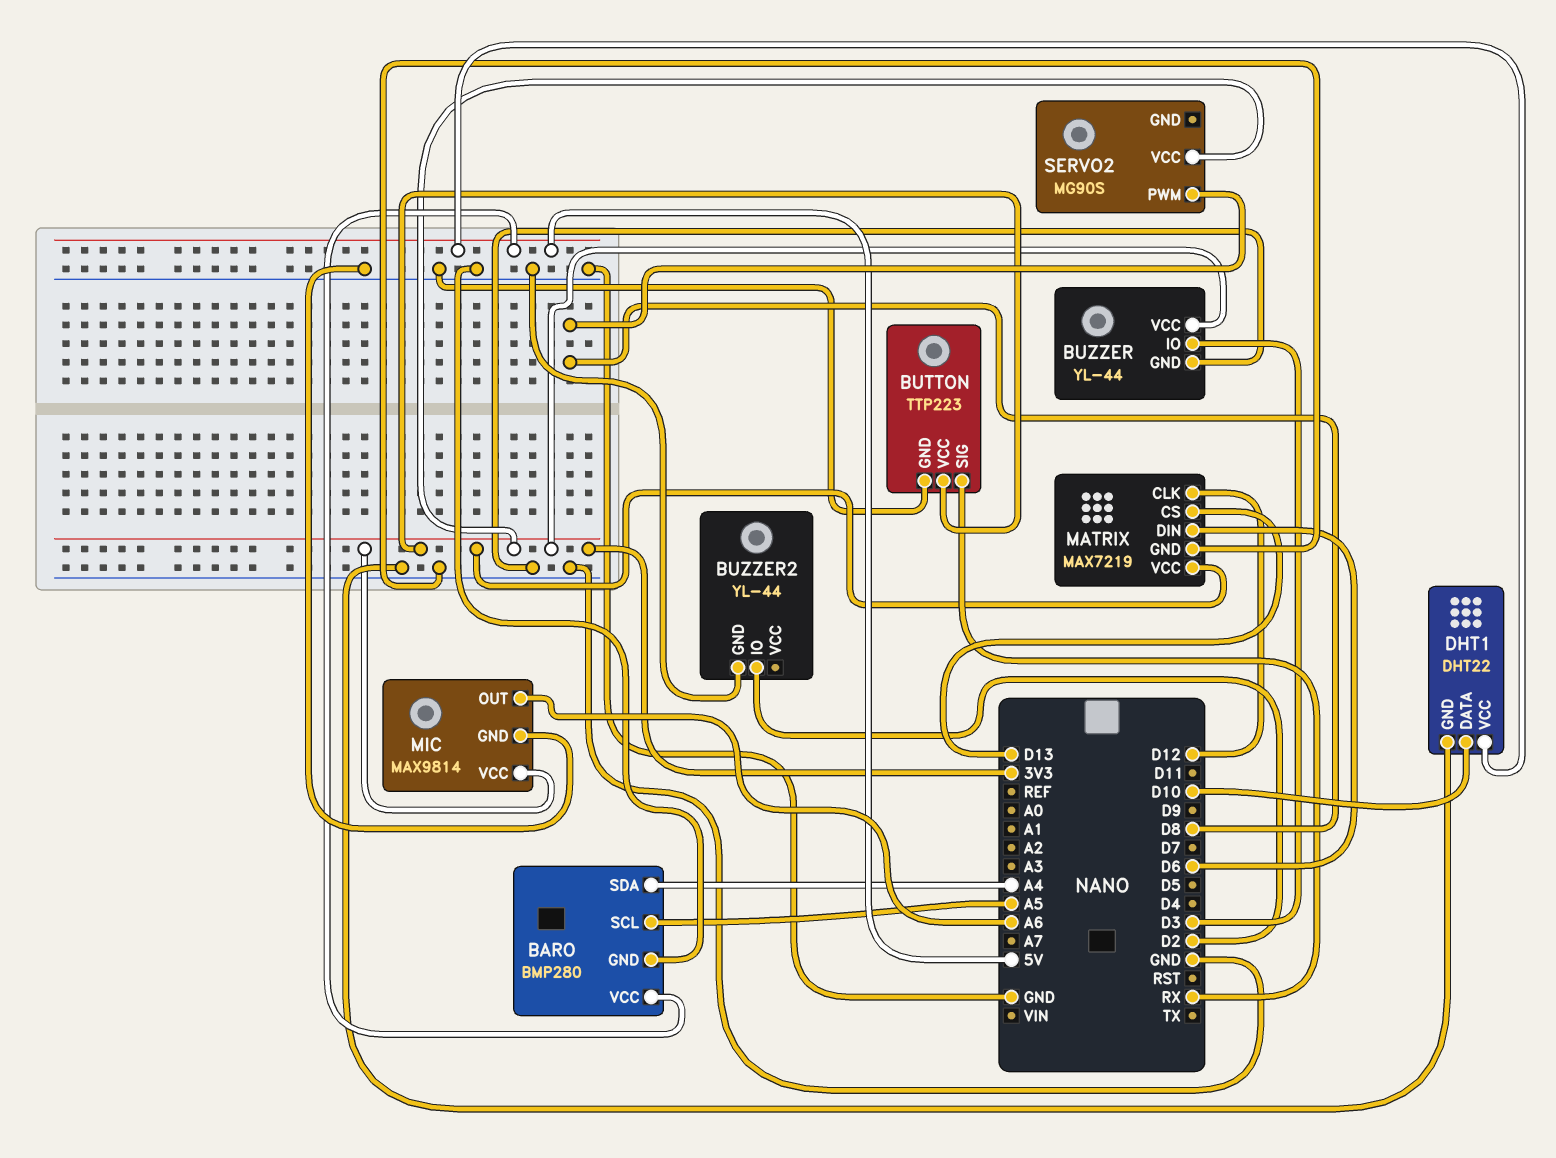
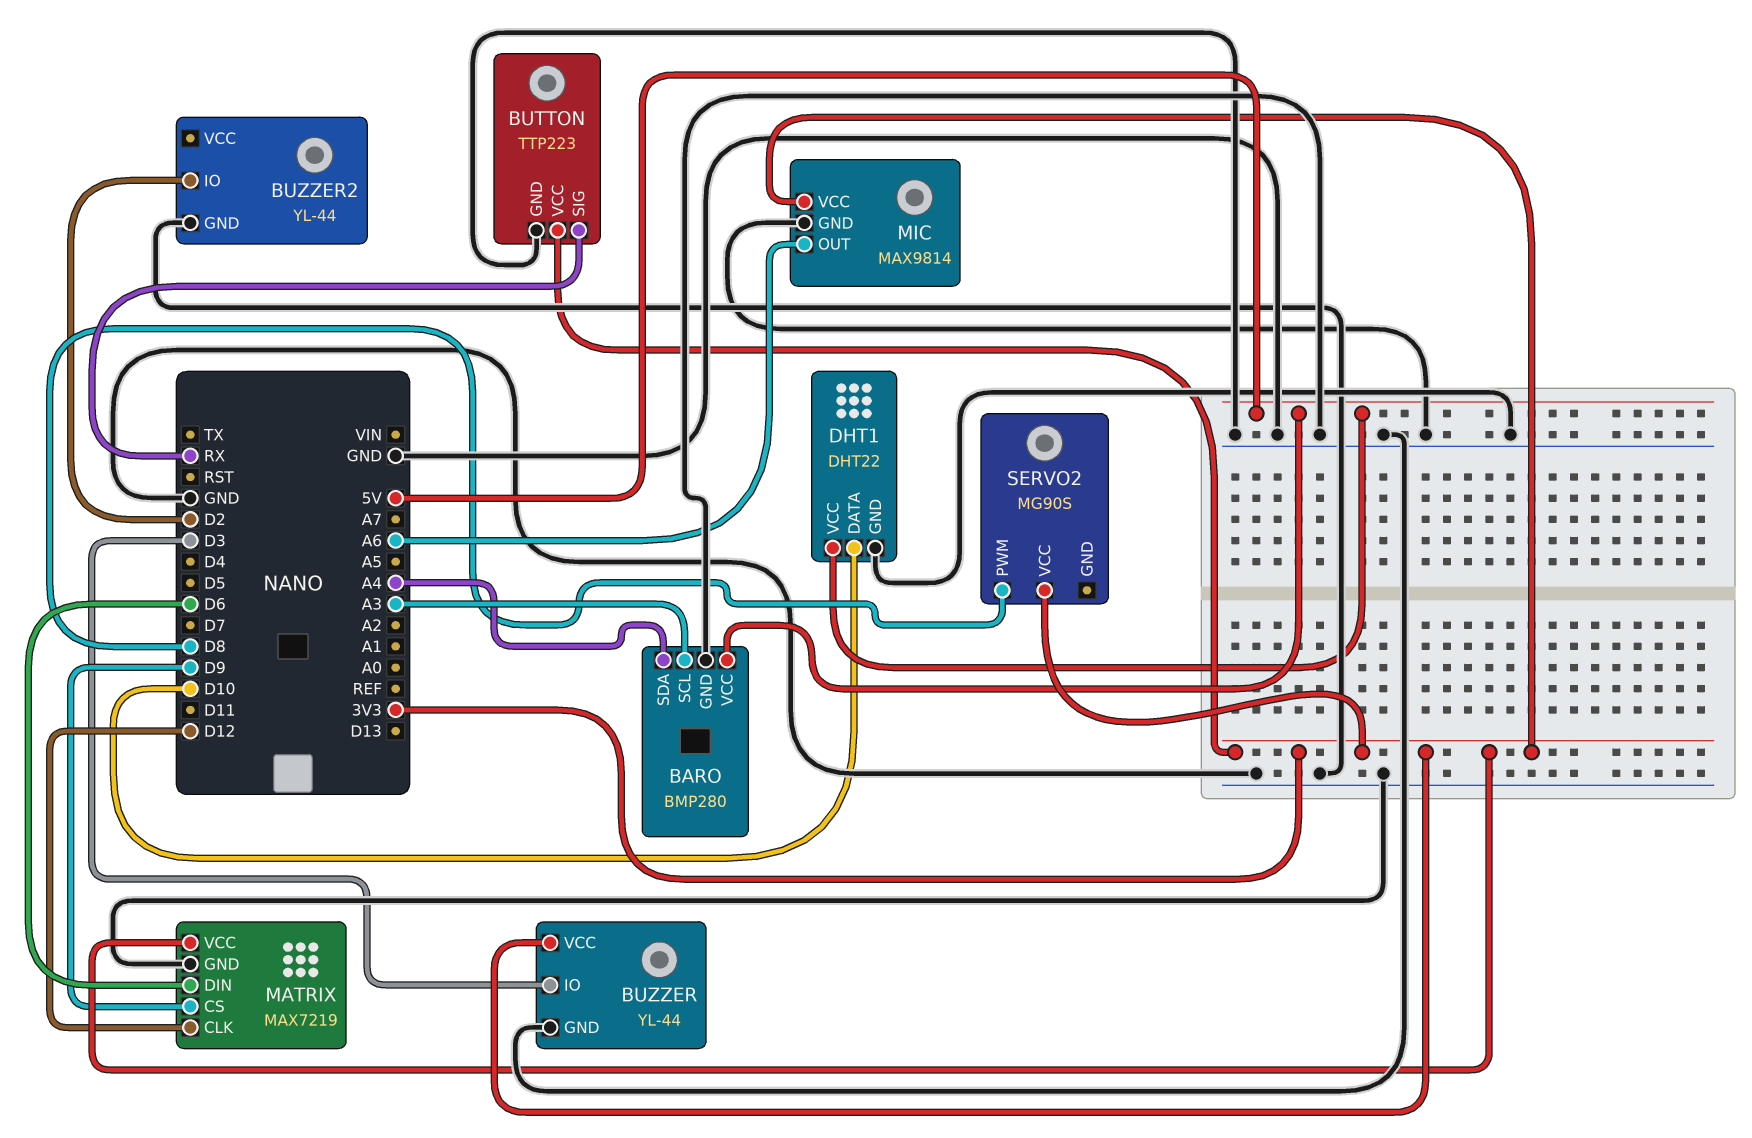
BARO pin SCL: A5 -> A3
MATRIX pin CS: D13 -> D9

